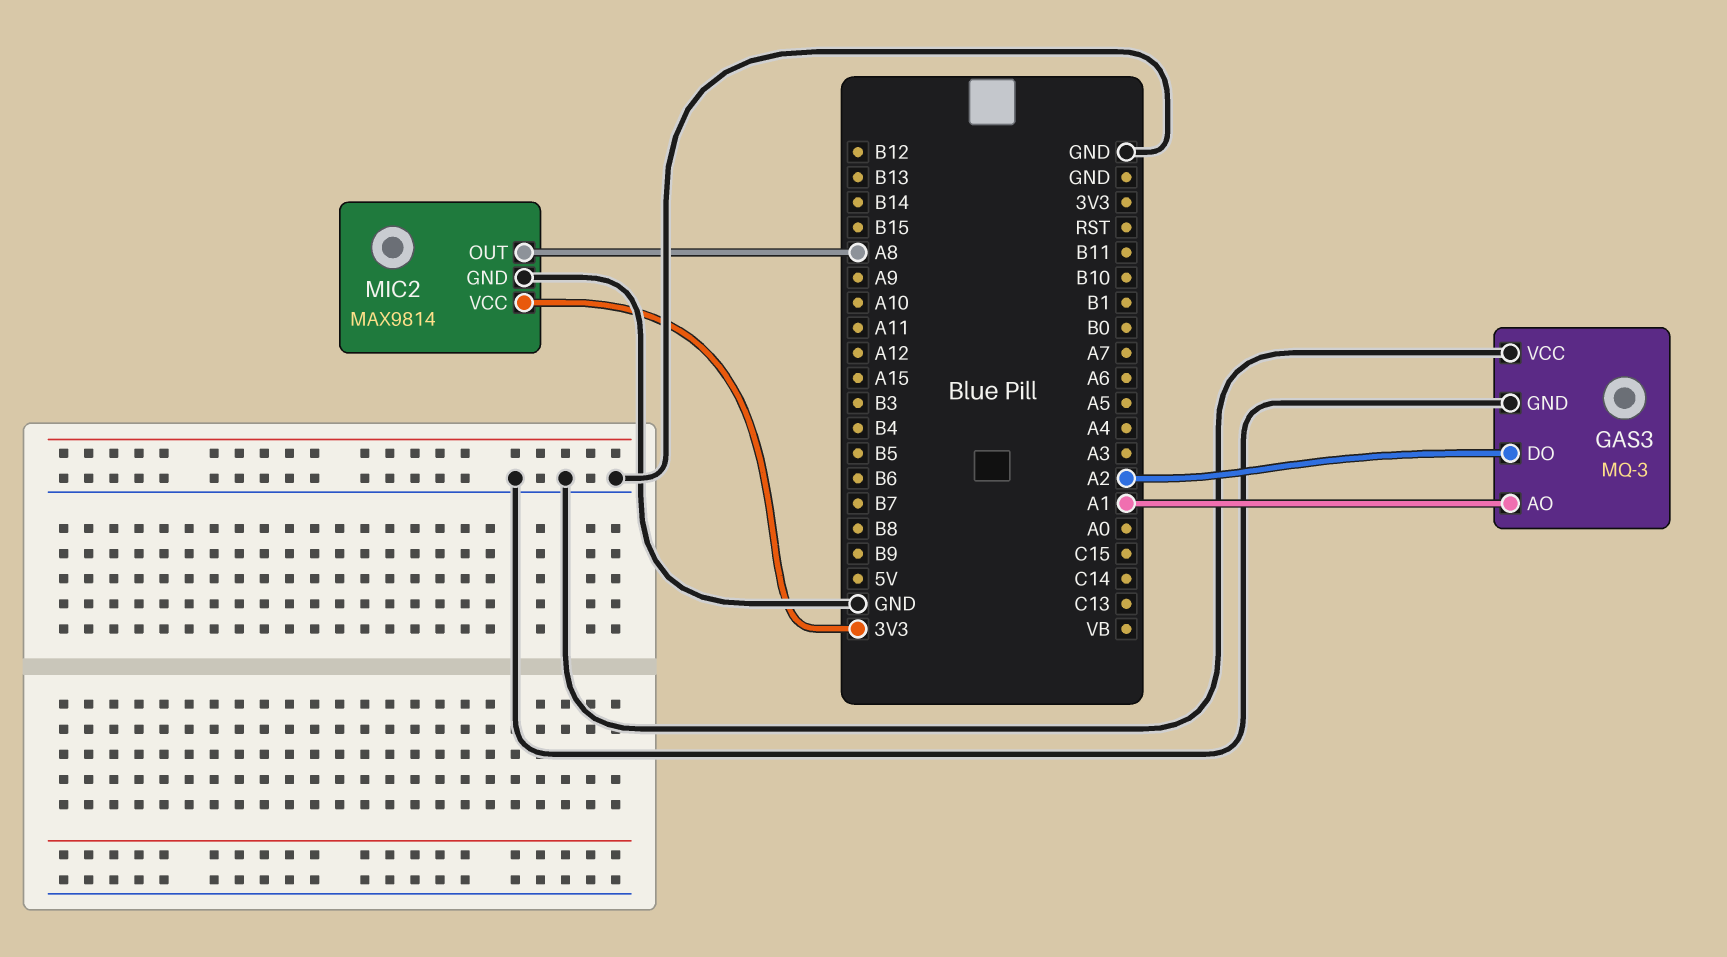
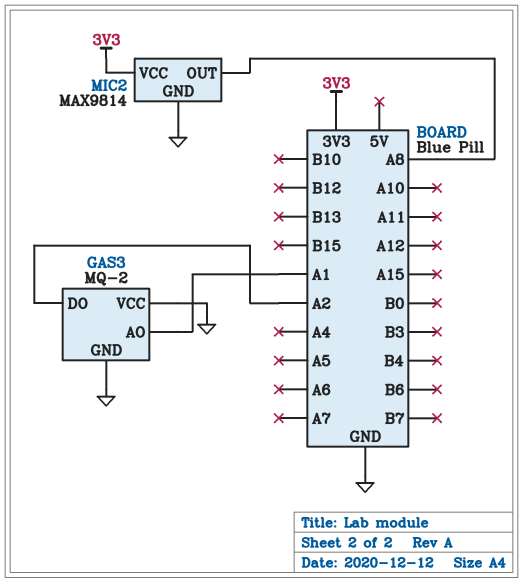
GAS3: MQ-3 -> MQ-2

